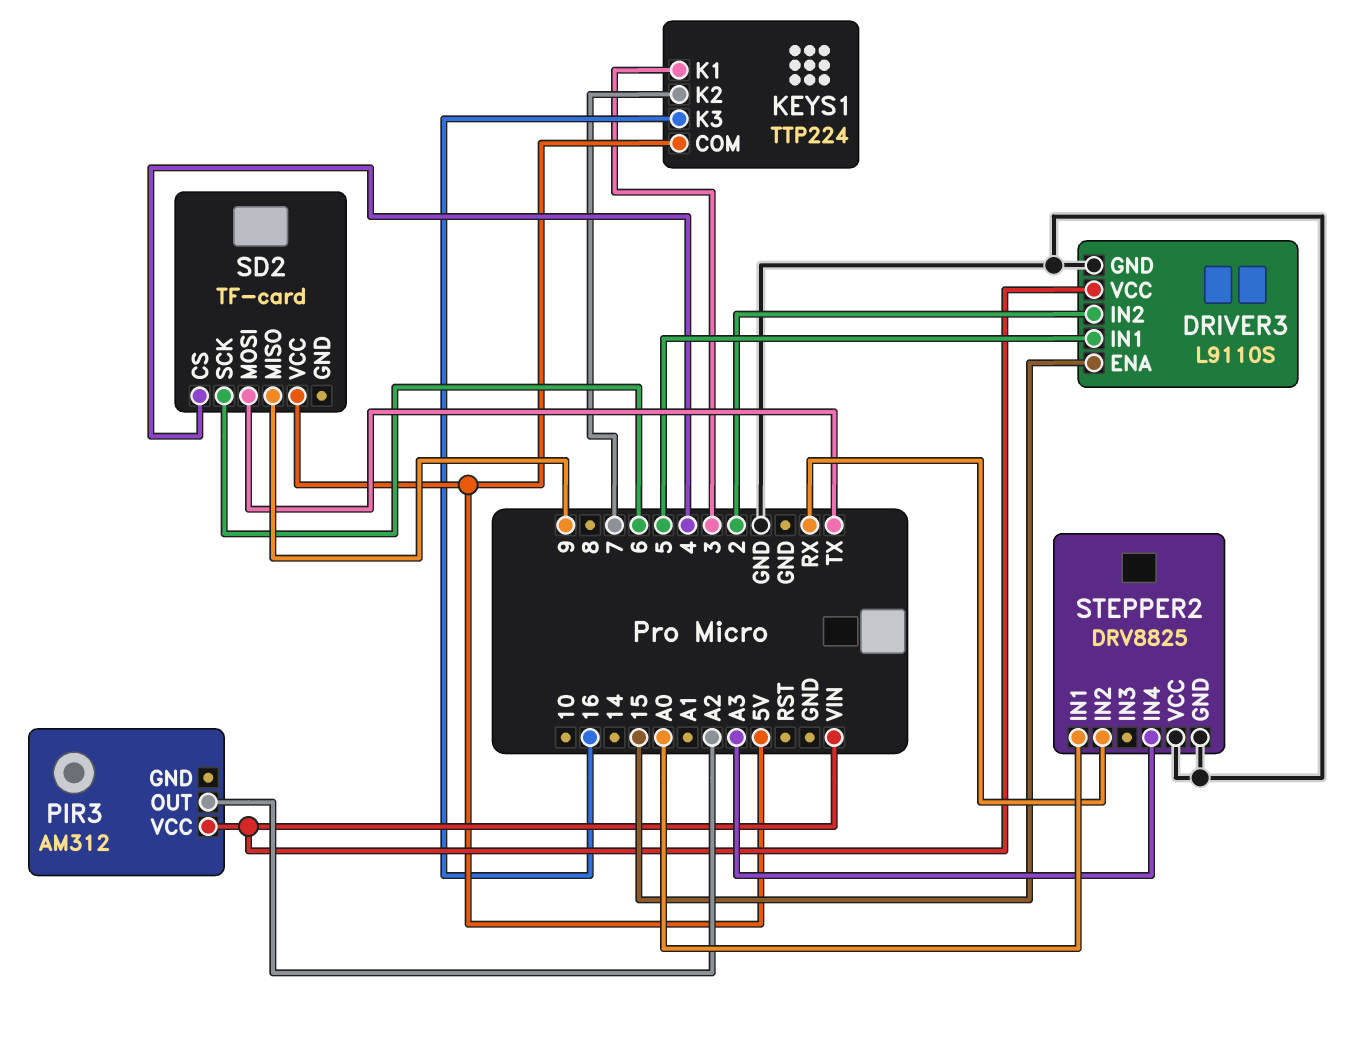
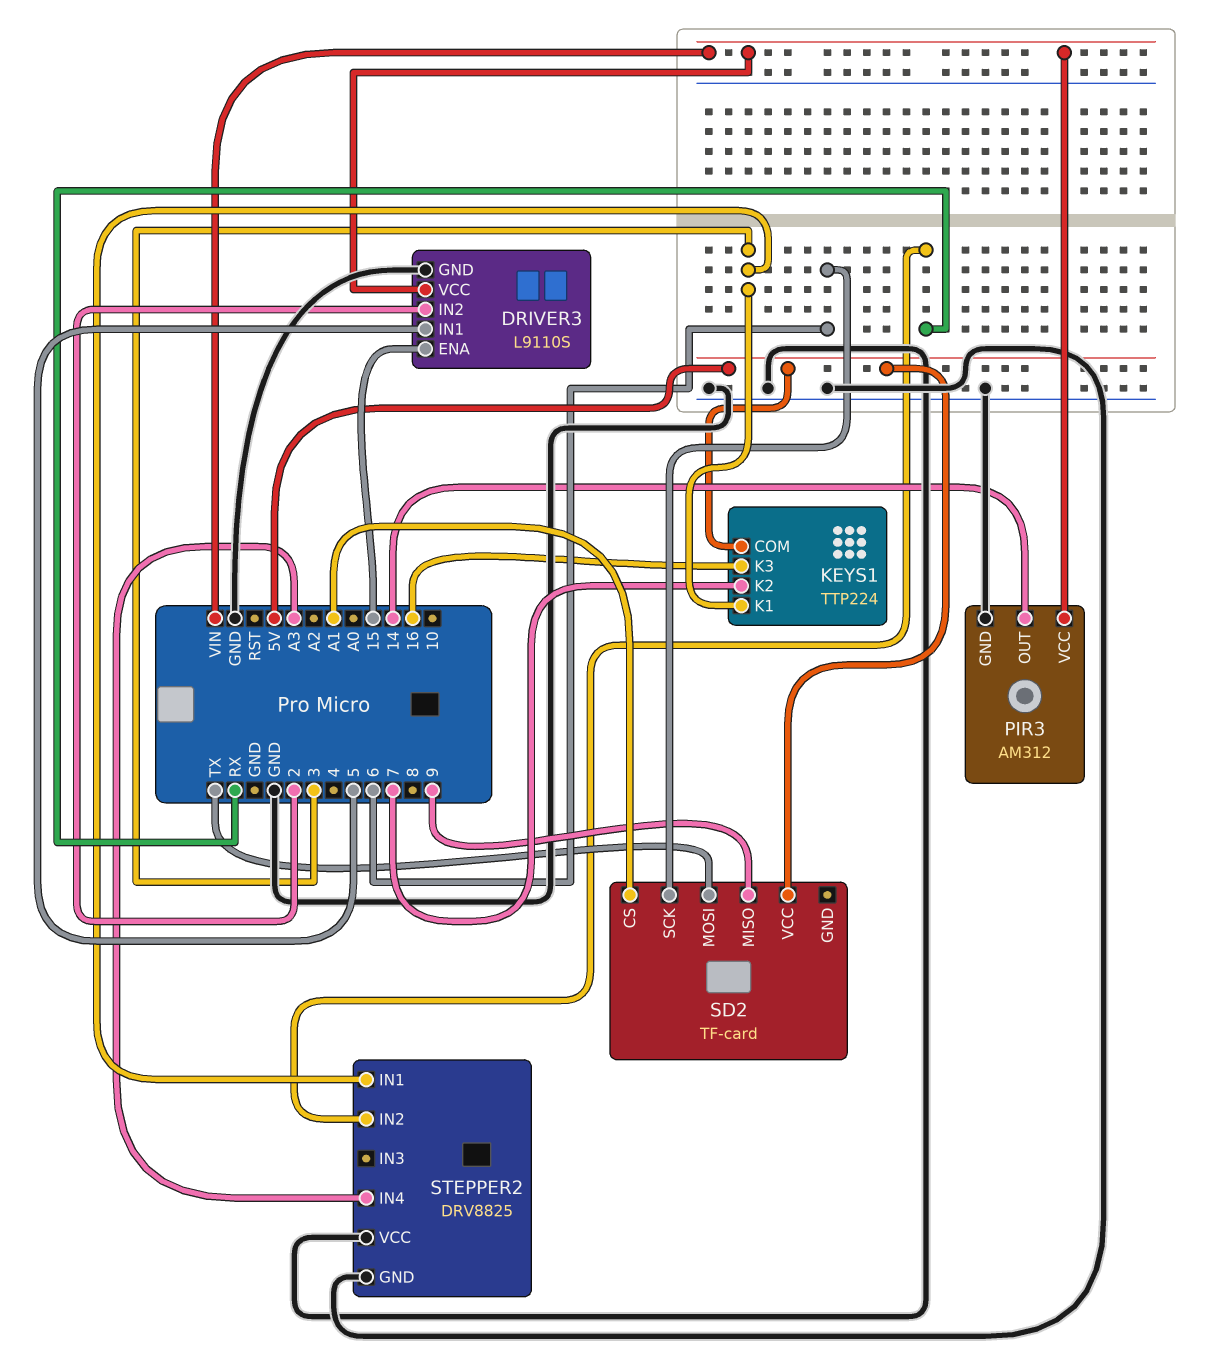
PIR3 pin GND: none -> GND
PIR3 pin OUT: A2 -> 14
SD2 pin CS: 4 -> A1
STEPPER2 pin IN1: A0 -> 3

